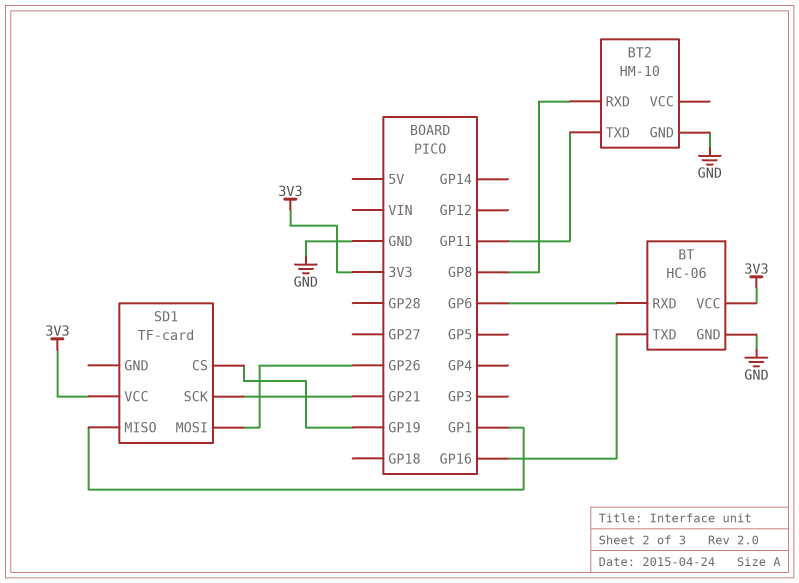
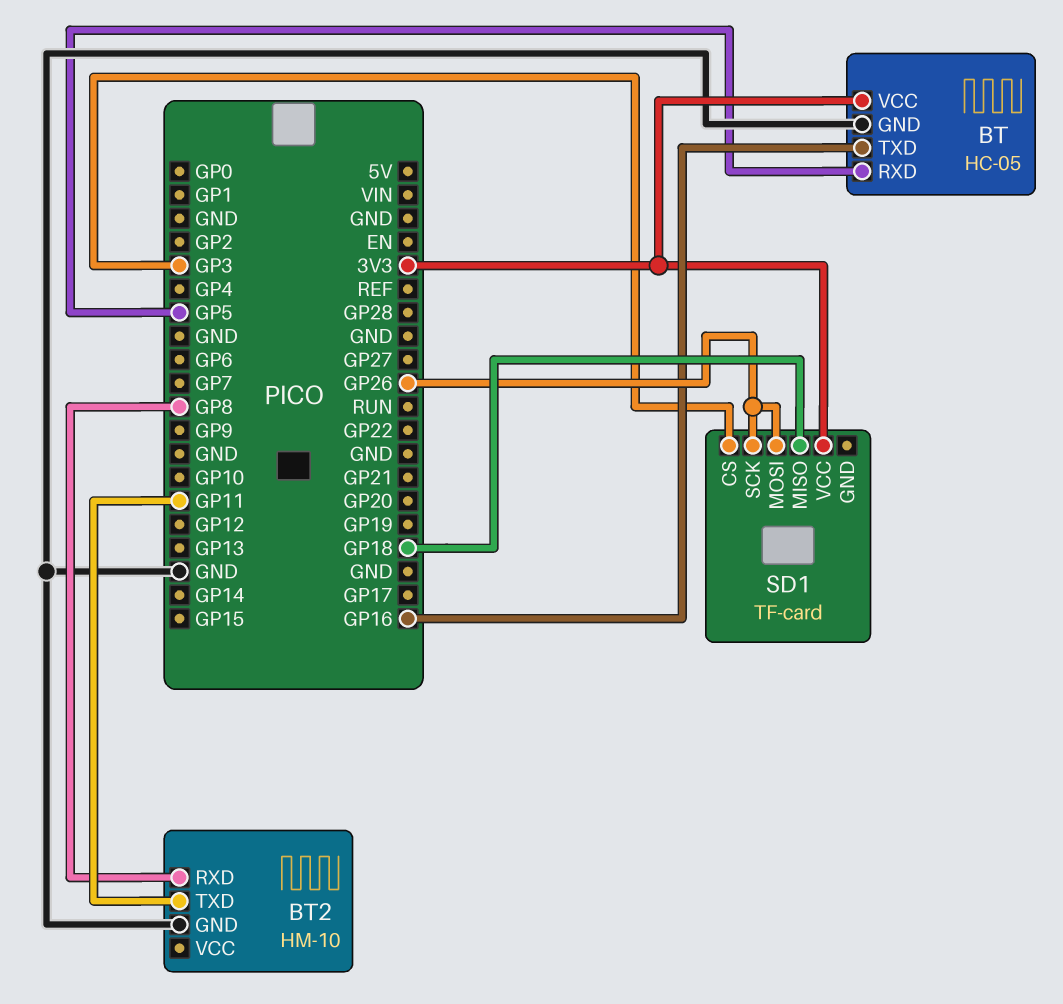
BT: HC-06 -> HC-05
BT pin RXD: GP6 -> GP5
SD1 pin CS: GP19 -> GP3
SD1 pin MISO: GP1 -> GP18
SD1 pin SCK: GP21 -> GP26

